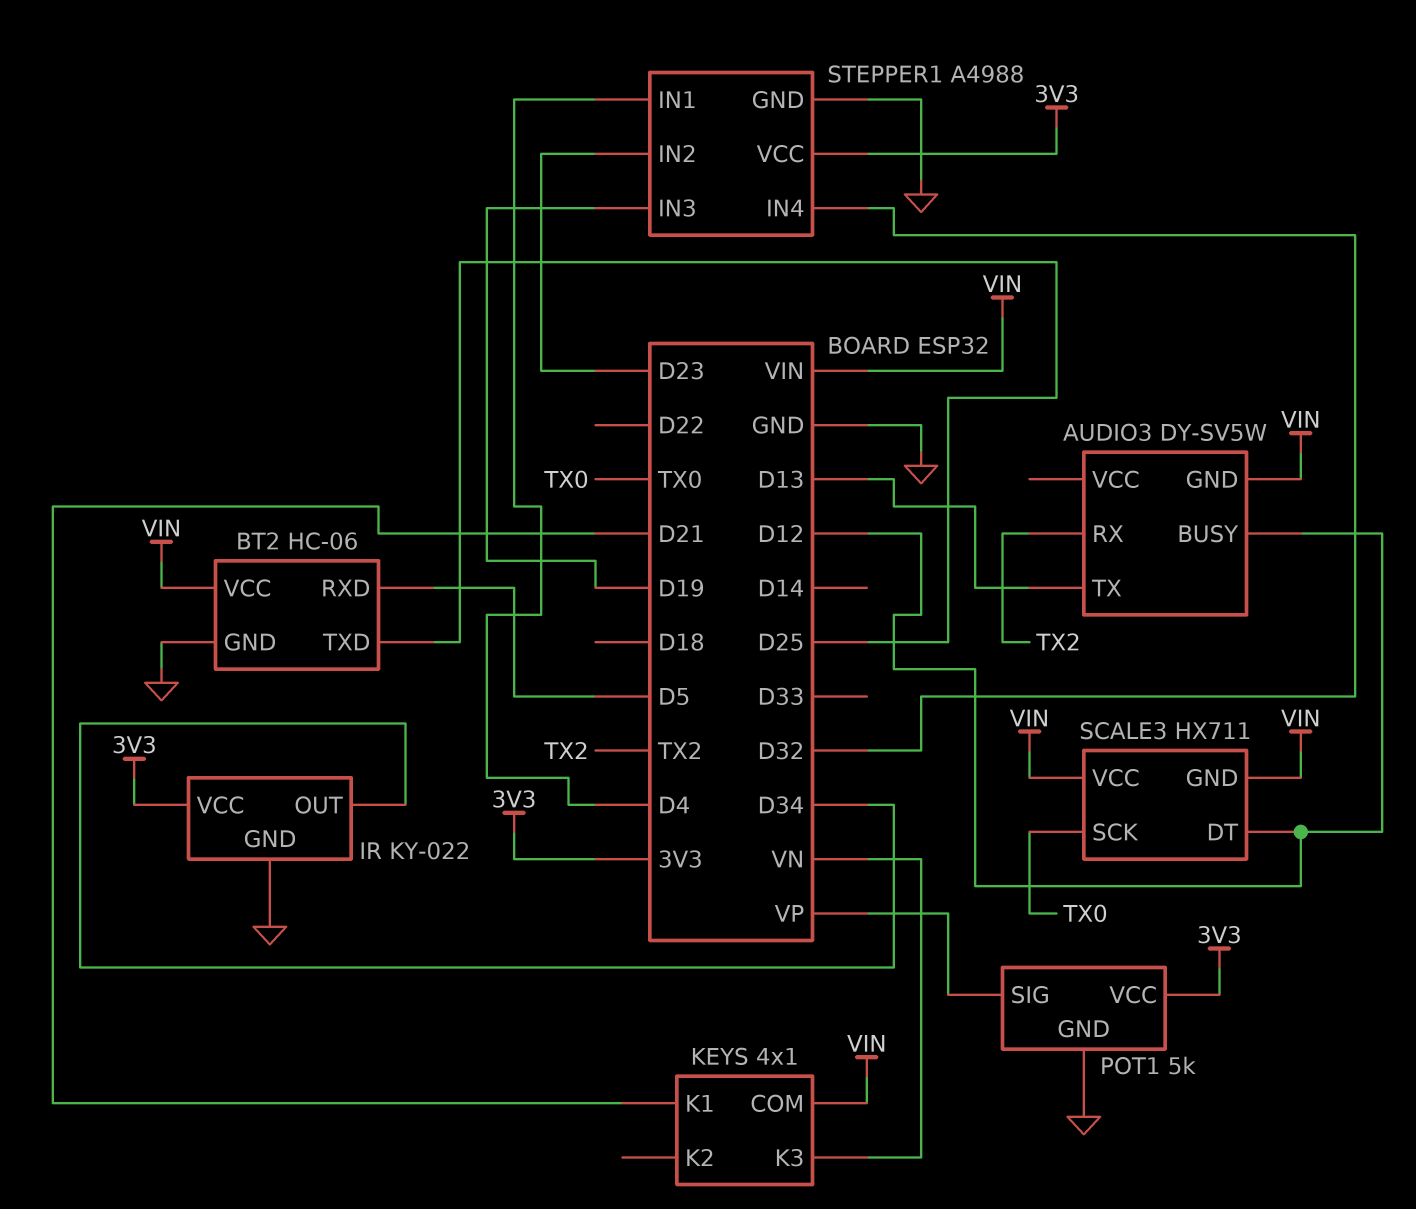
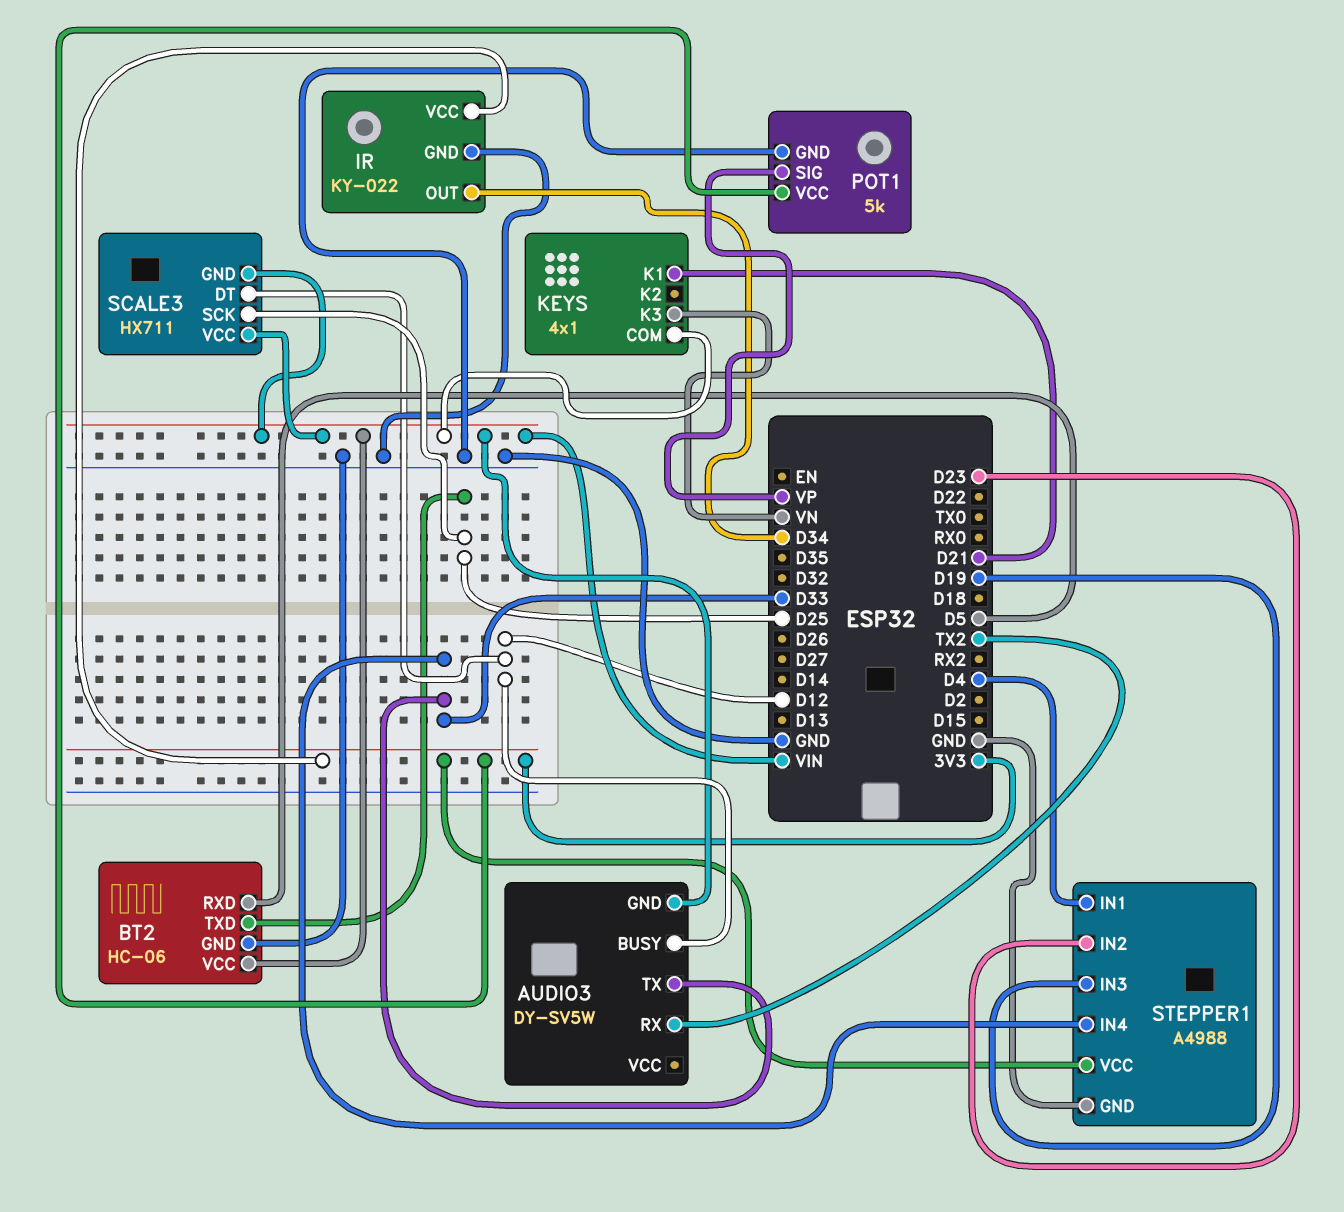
AUDIO3 pin TX: D13 -> D33
SCALE3 pin SCK: TX0 -> D25
STEPPER1 pin IN4: D32 -> D33

